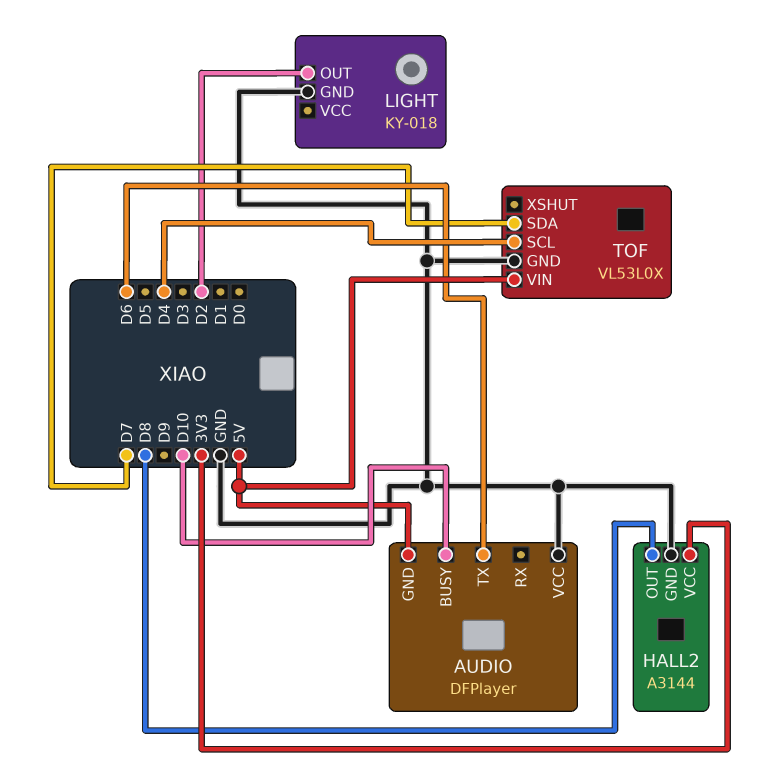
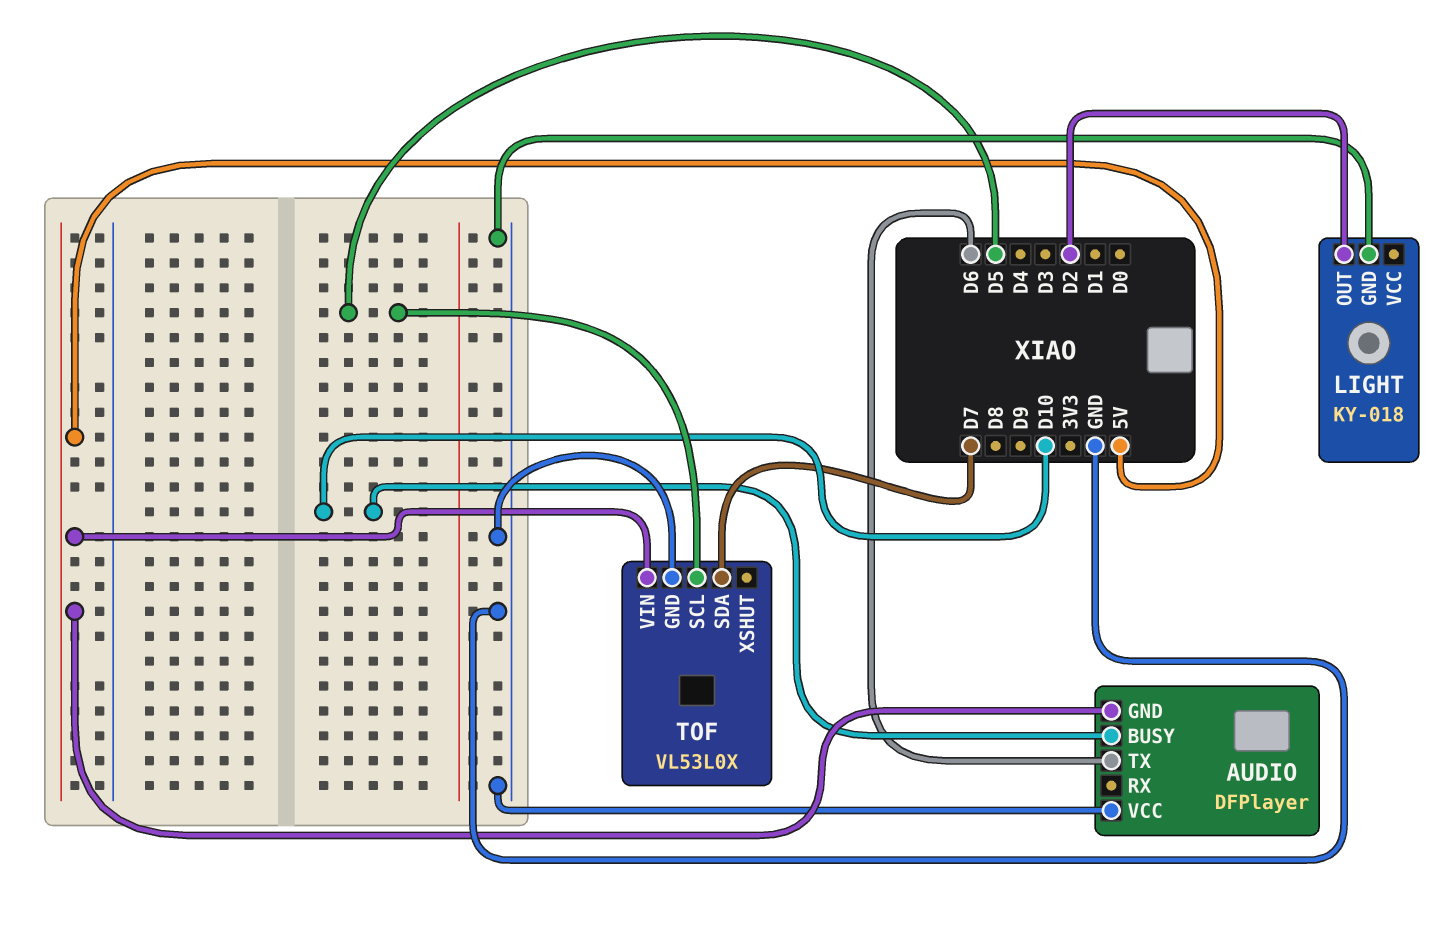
HALL2: A3144 -> none
HALL2 pin GND: GND -> none
HALL2 pin OUT: D8 -> none
HALL2 pin VCC: 3V3 -> none
TOF pin SCL: D4 -> D5

